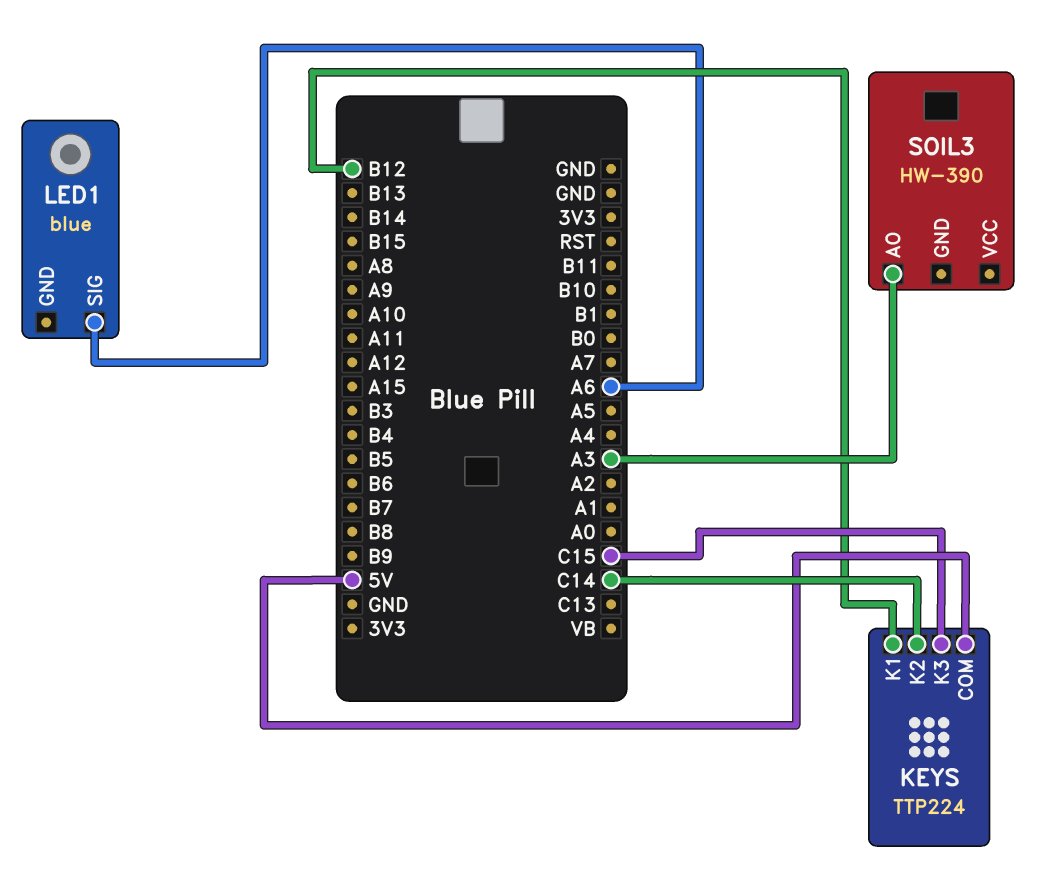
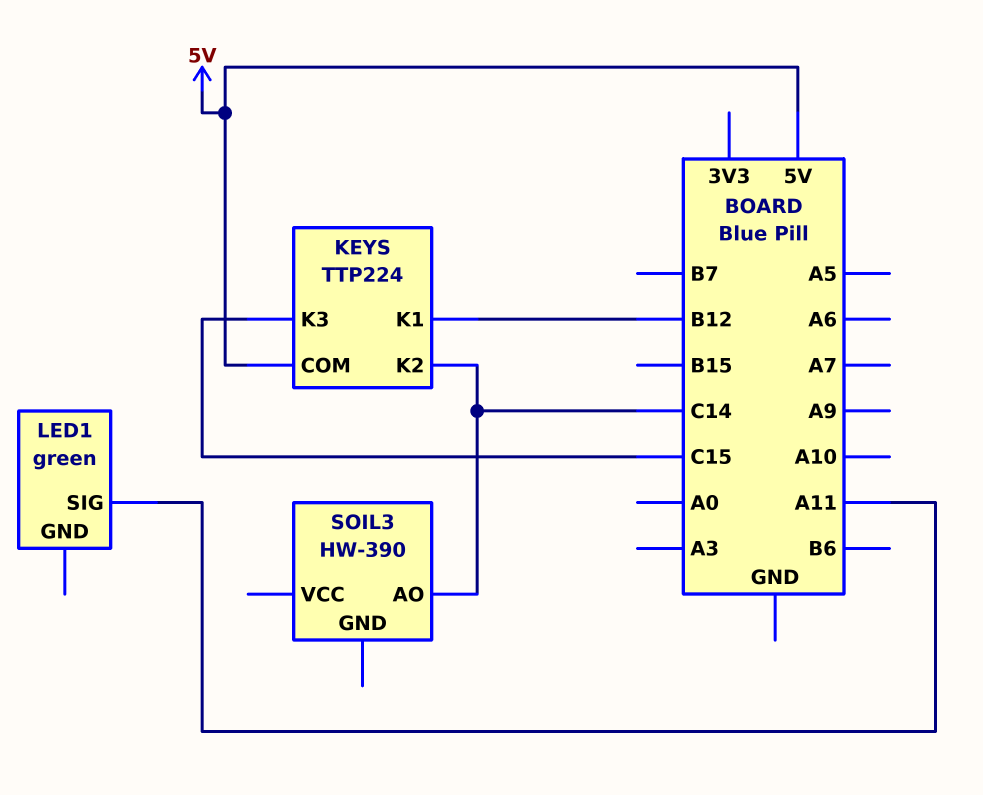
LED1: blue -> green
LED1 pin SIG: A6 -> A11
SOIL3 pin AO: A3 -> C14

